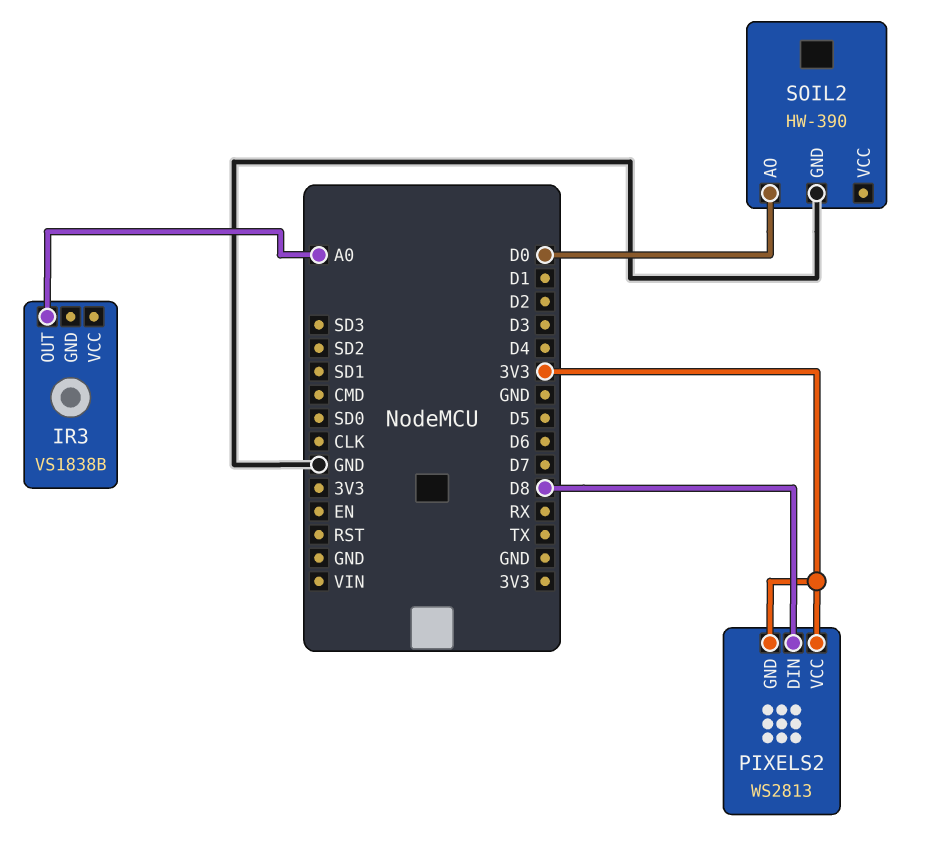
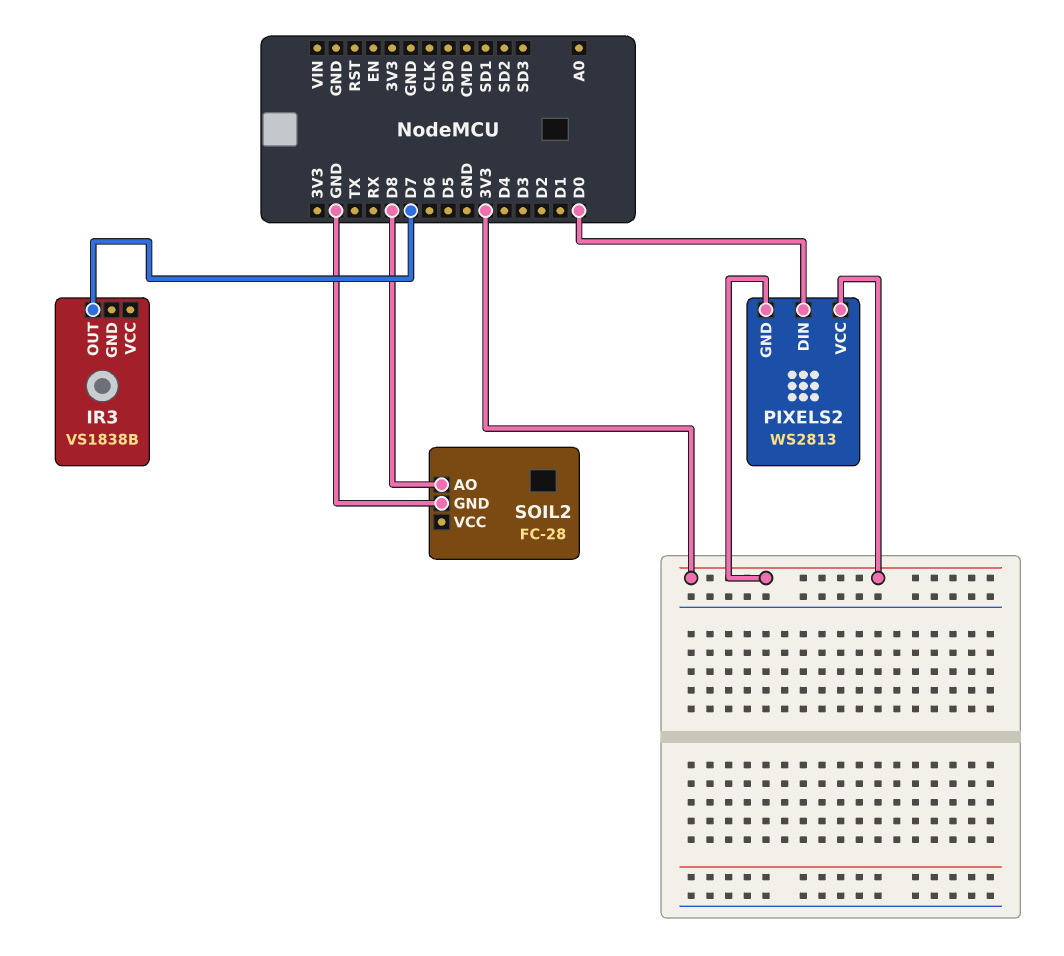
IR3 pin OUT: A0 -> D7
PIXELS2 pin DIN: D8 -> D0
SOIL2: HW-390 -> FC-28
SOIL2 pin AO: D0 -> D8

